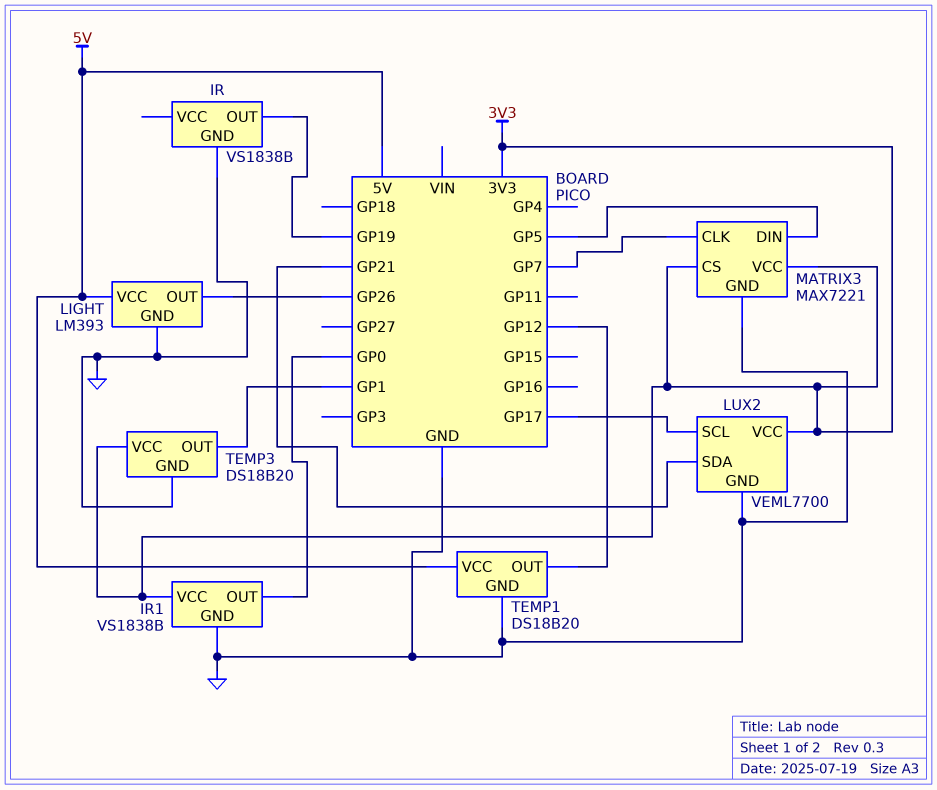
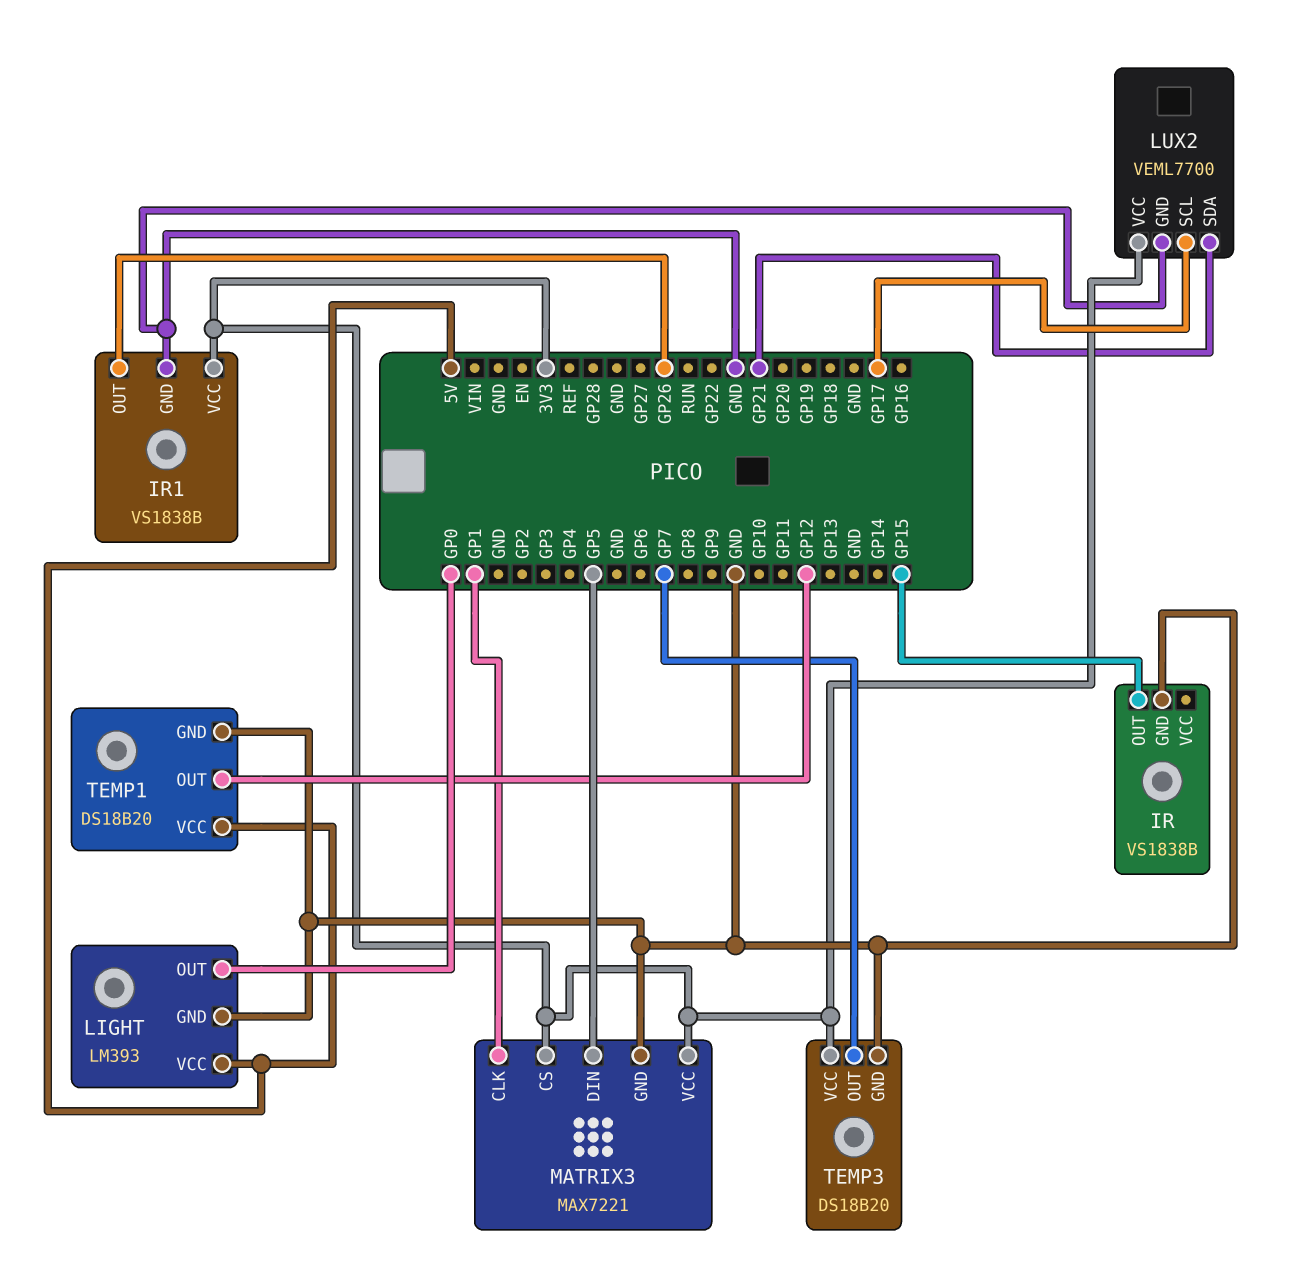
IR pin OUT: GP19 -> GP15
IR1 pin OUT: GP0 -> GP26
LIGHT pin OUT: GP26 -> GP0
MATRIX3 pin CLK: GP7 -> GP1
TEMP3 pin OUT: GP1 -> GP7

